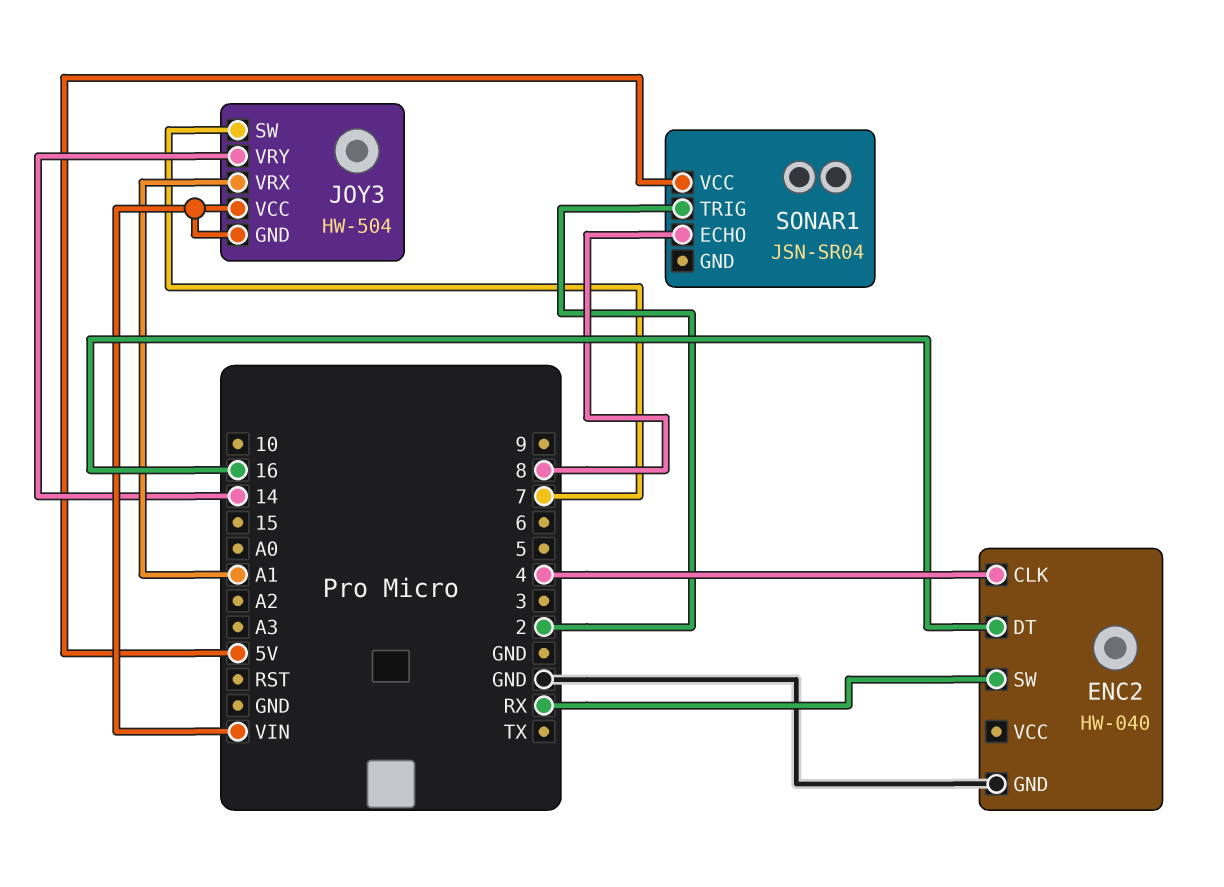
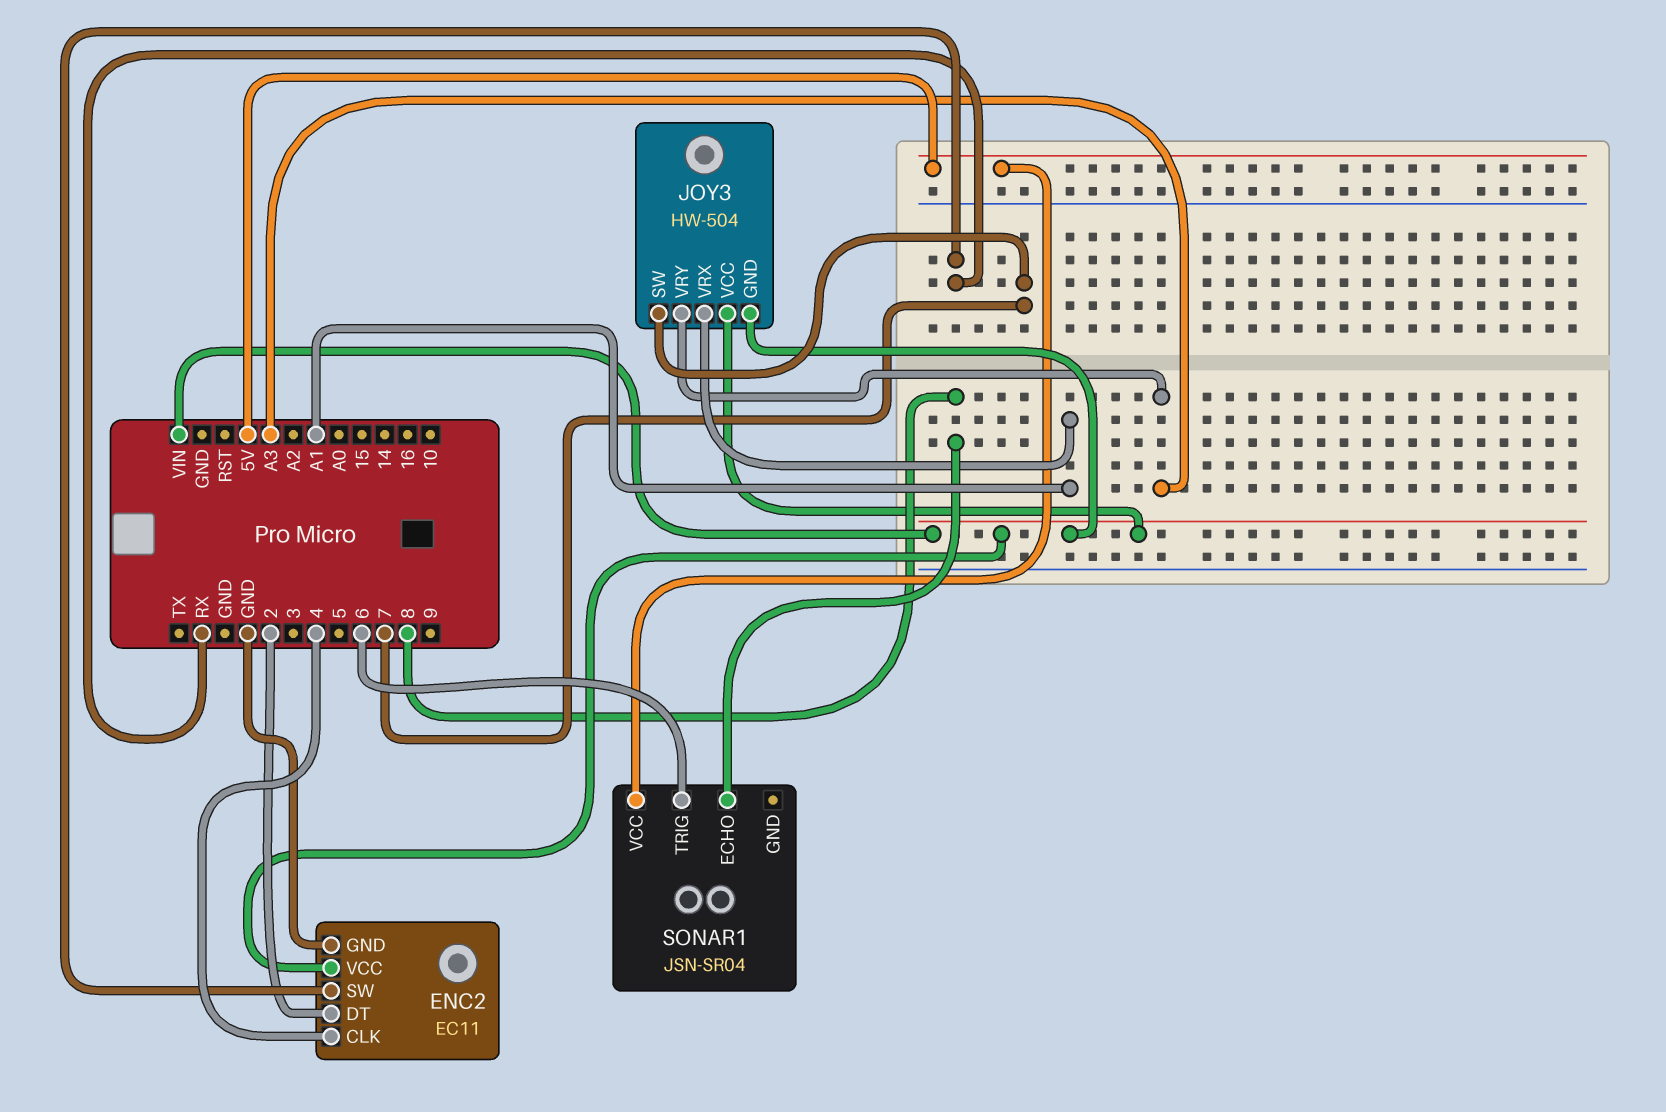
ENC2: HW-040 -> EC11
ENC2 pin DT: 16 -> 2
ENC2 pin VCC: none -> VIN
JOY3 pin VRY: 14 -> A3
SONAR1 pin TRIG: 2 -> 6

